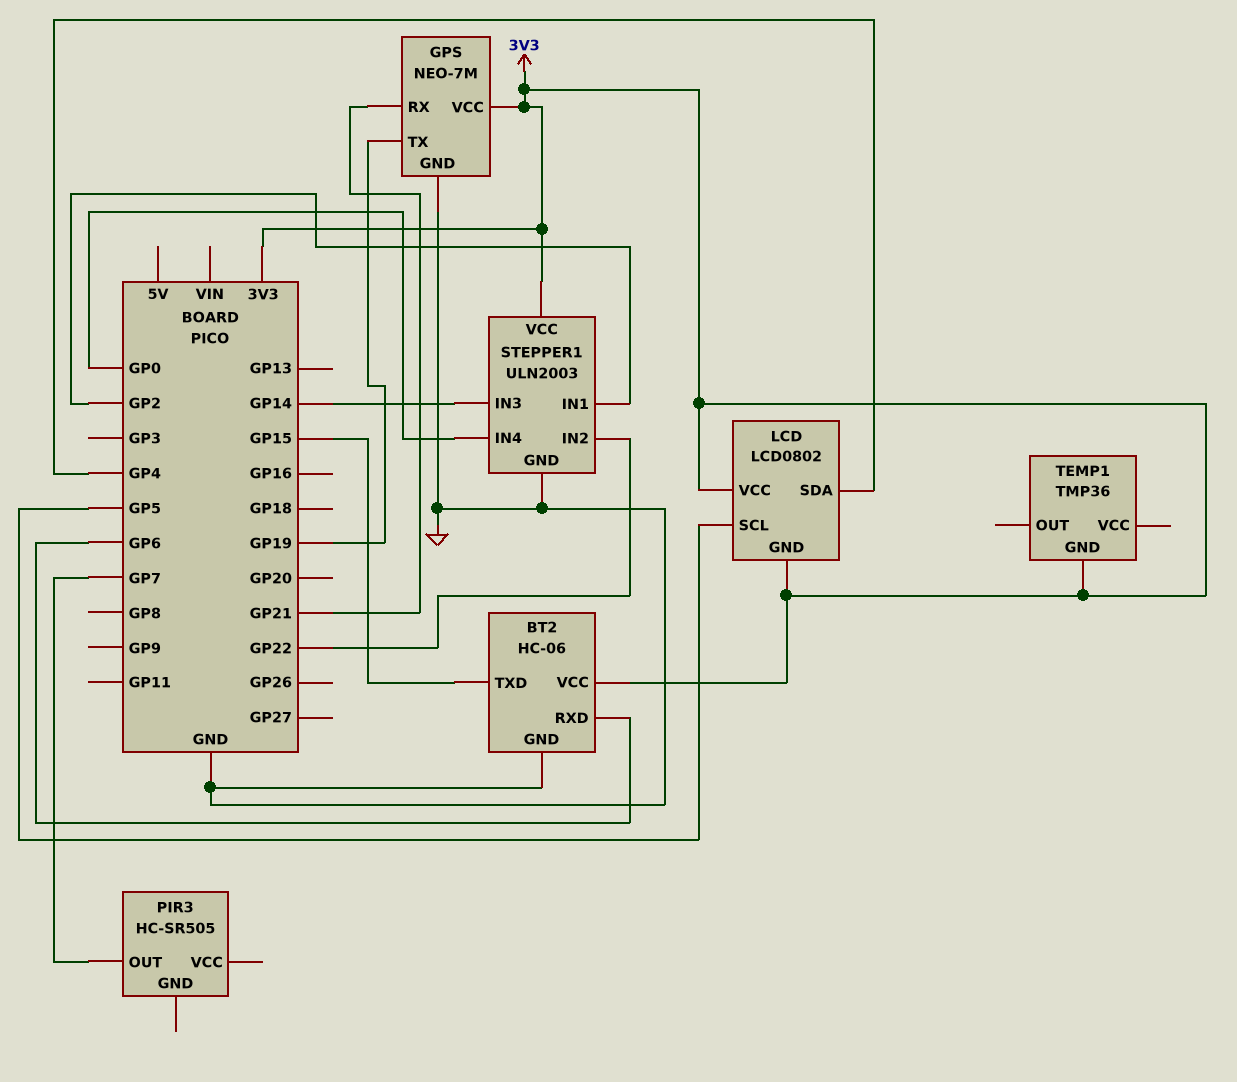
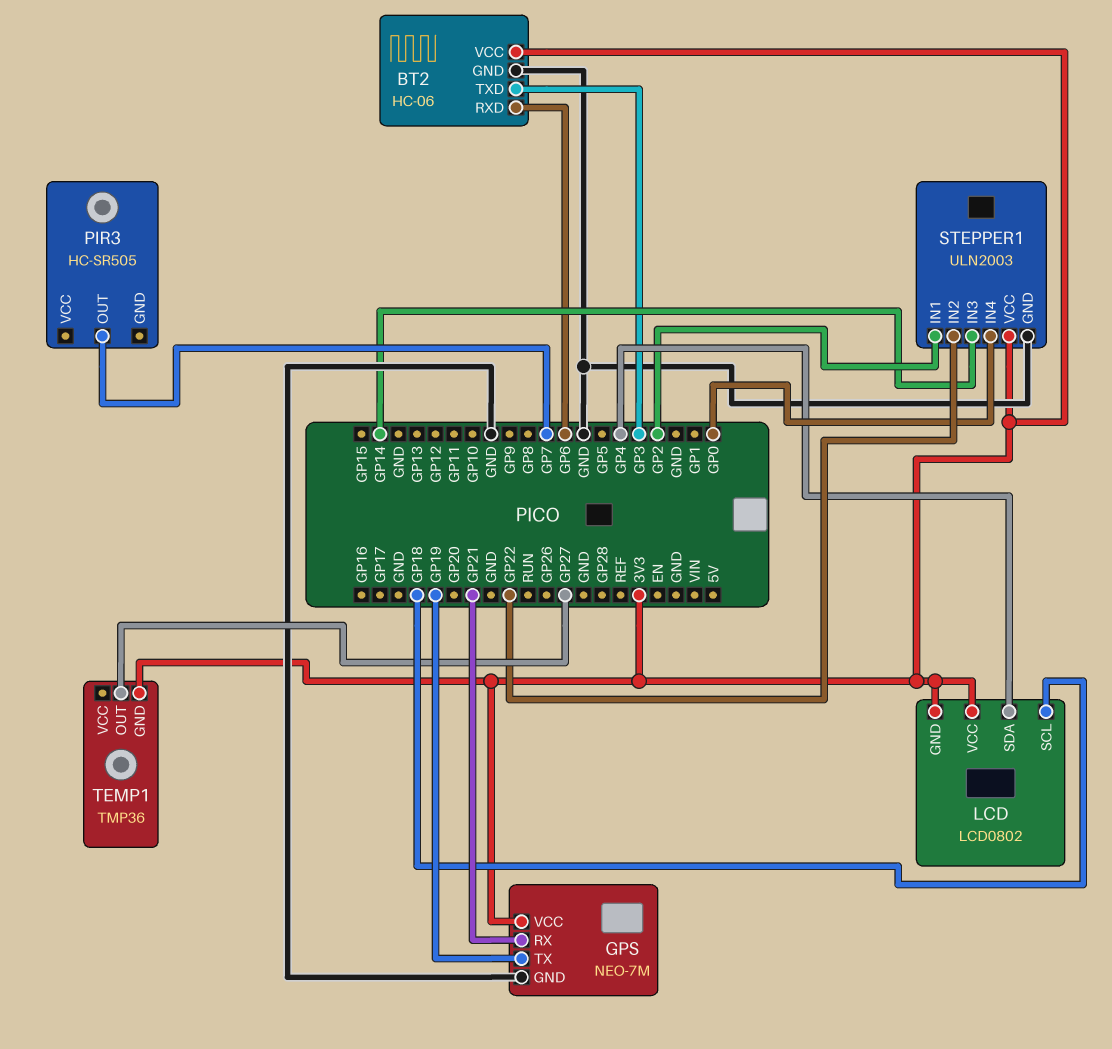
BT2 pin TXD: GP15 -> GP3
LCD pin SCL: GP5 -> GP18
TEMP1 pin OUT: none -> GP27

